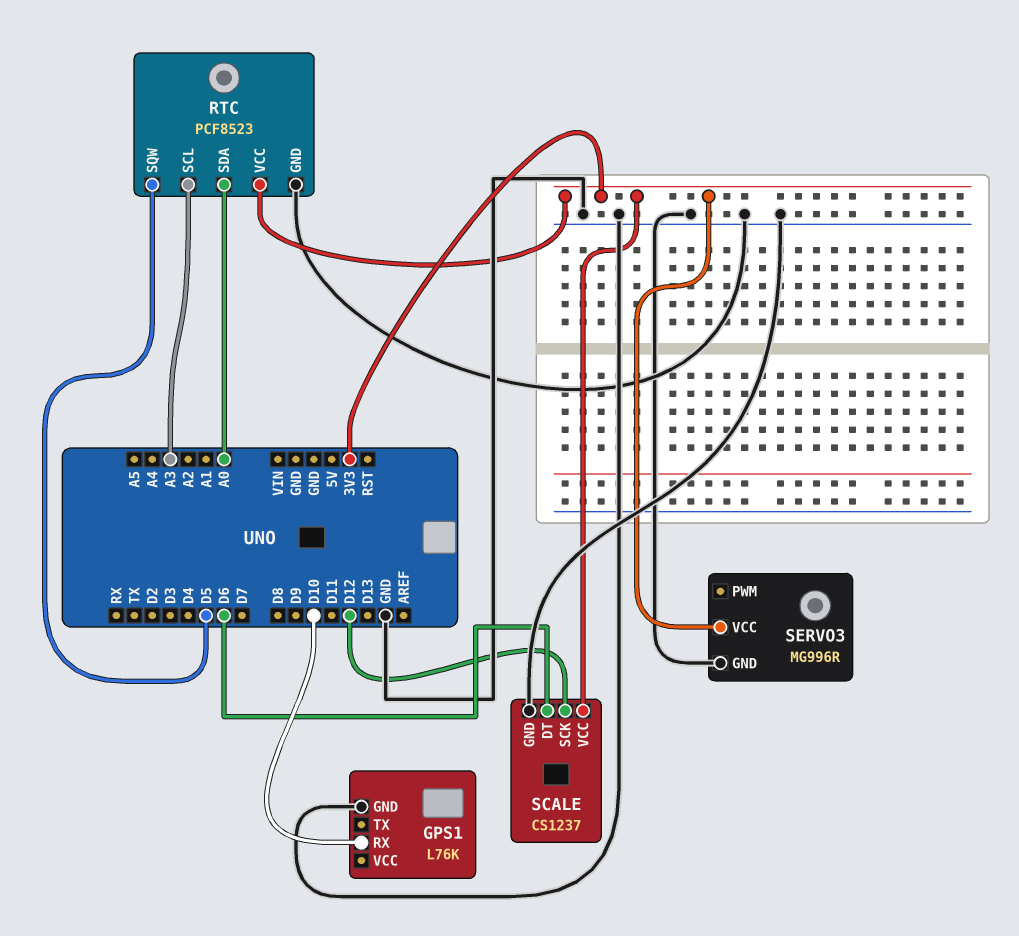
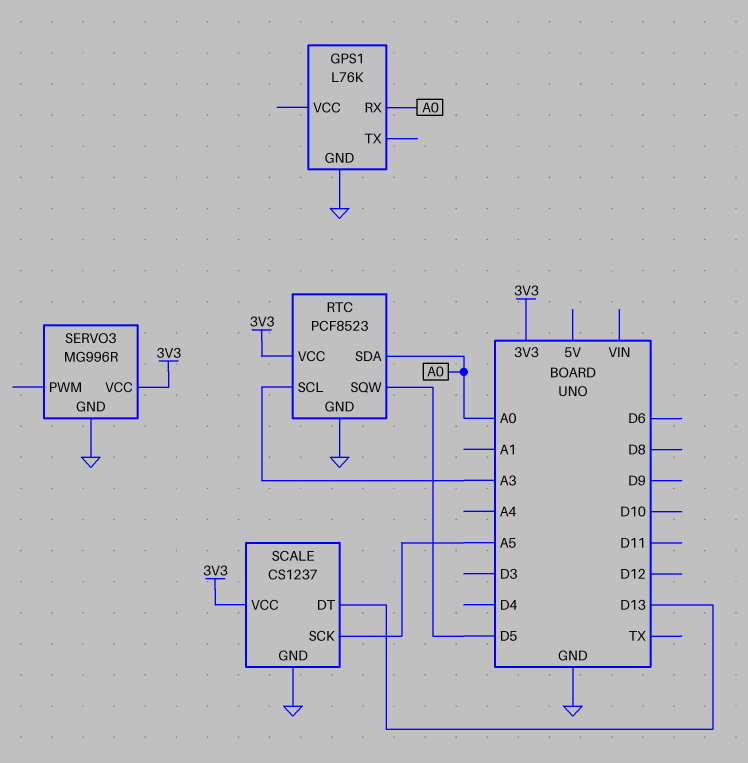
GPS1 pin RX: D10 -> A0
SCALE pin DT: D6 -> D13
SCALE pin SCK: D12 -> A5

